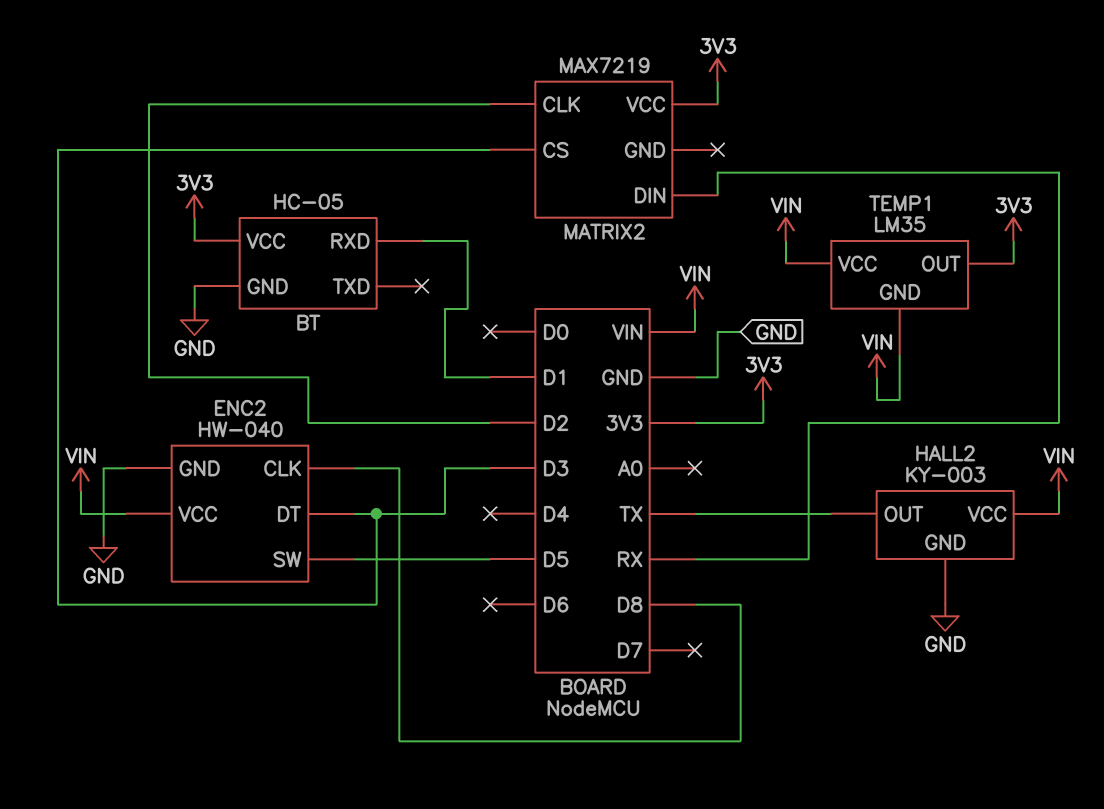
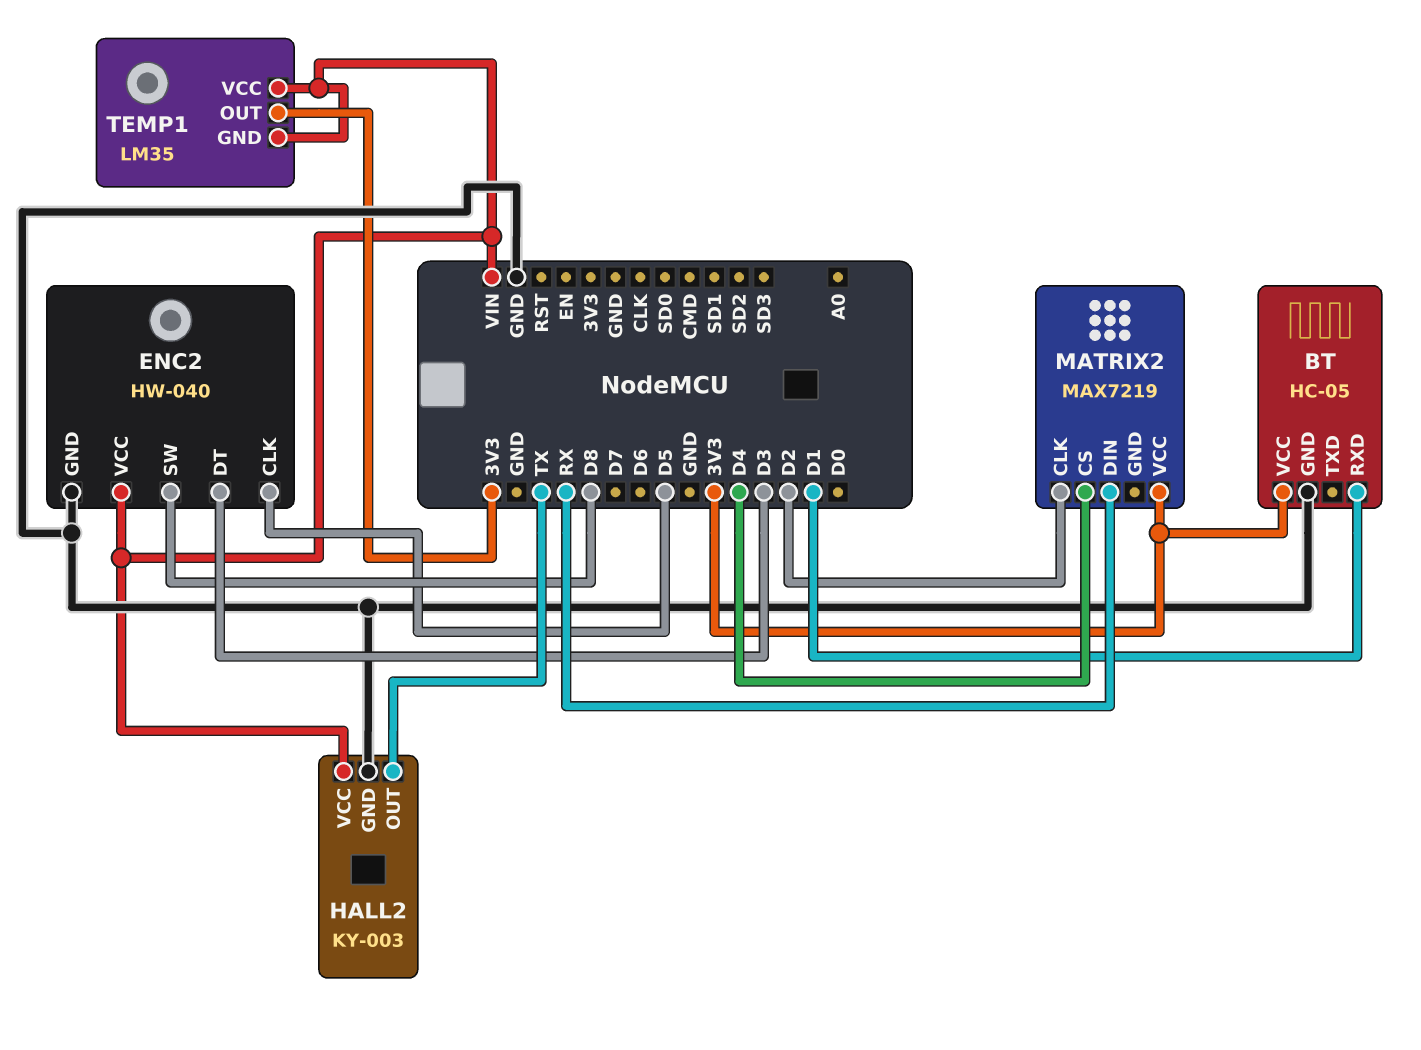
ENC2 pin CLK: D8 -> D5
ENC2 pin SW: D5 -> D8
MATRIX2 pin CS: D3 -> D4

